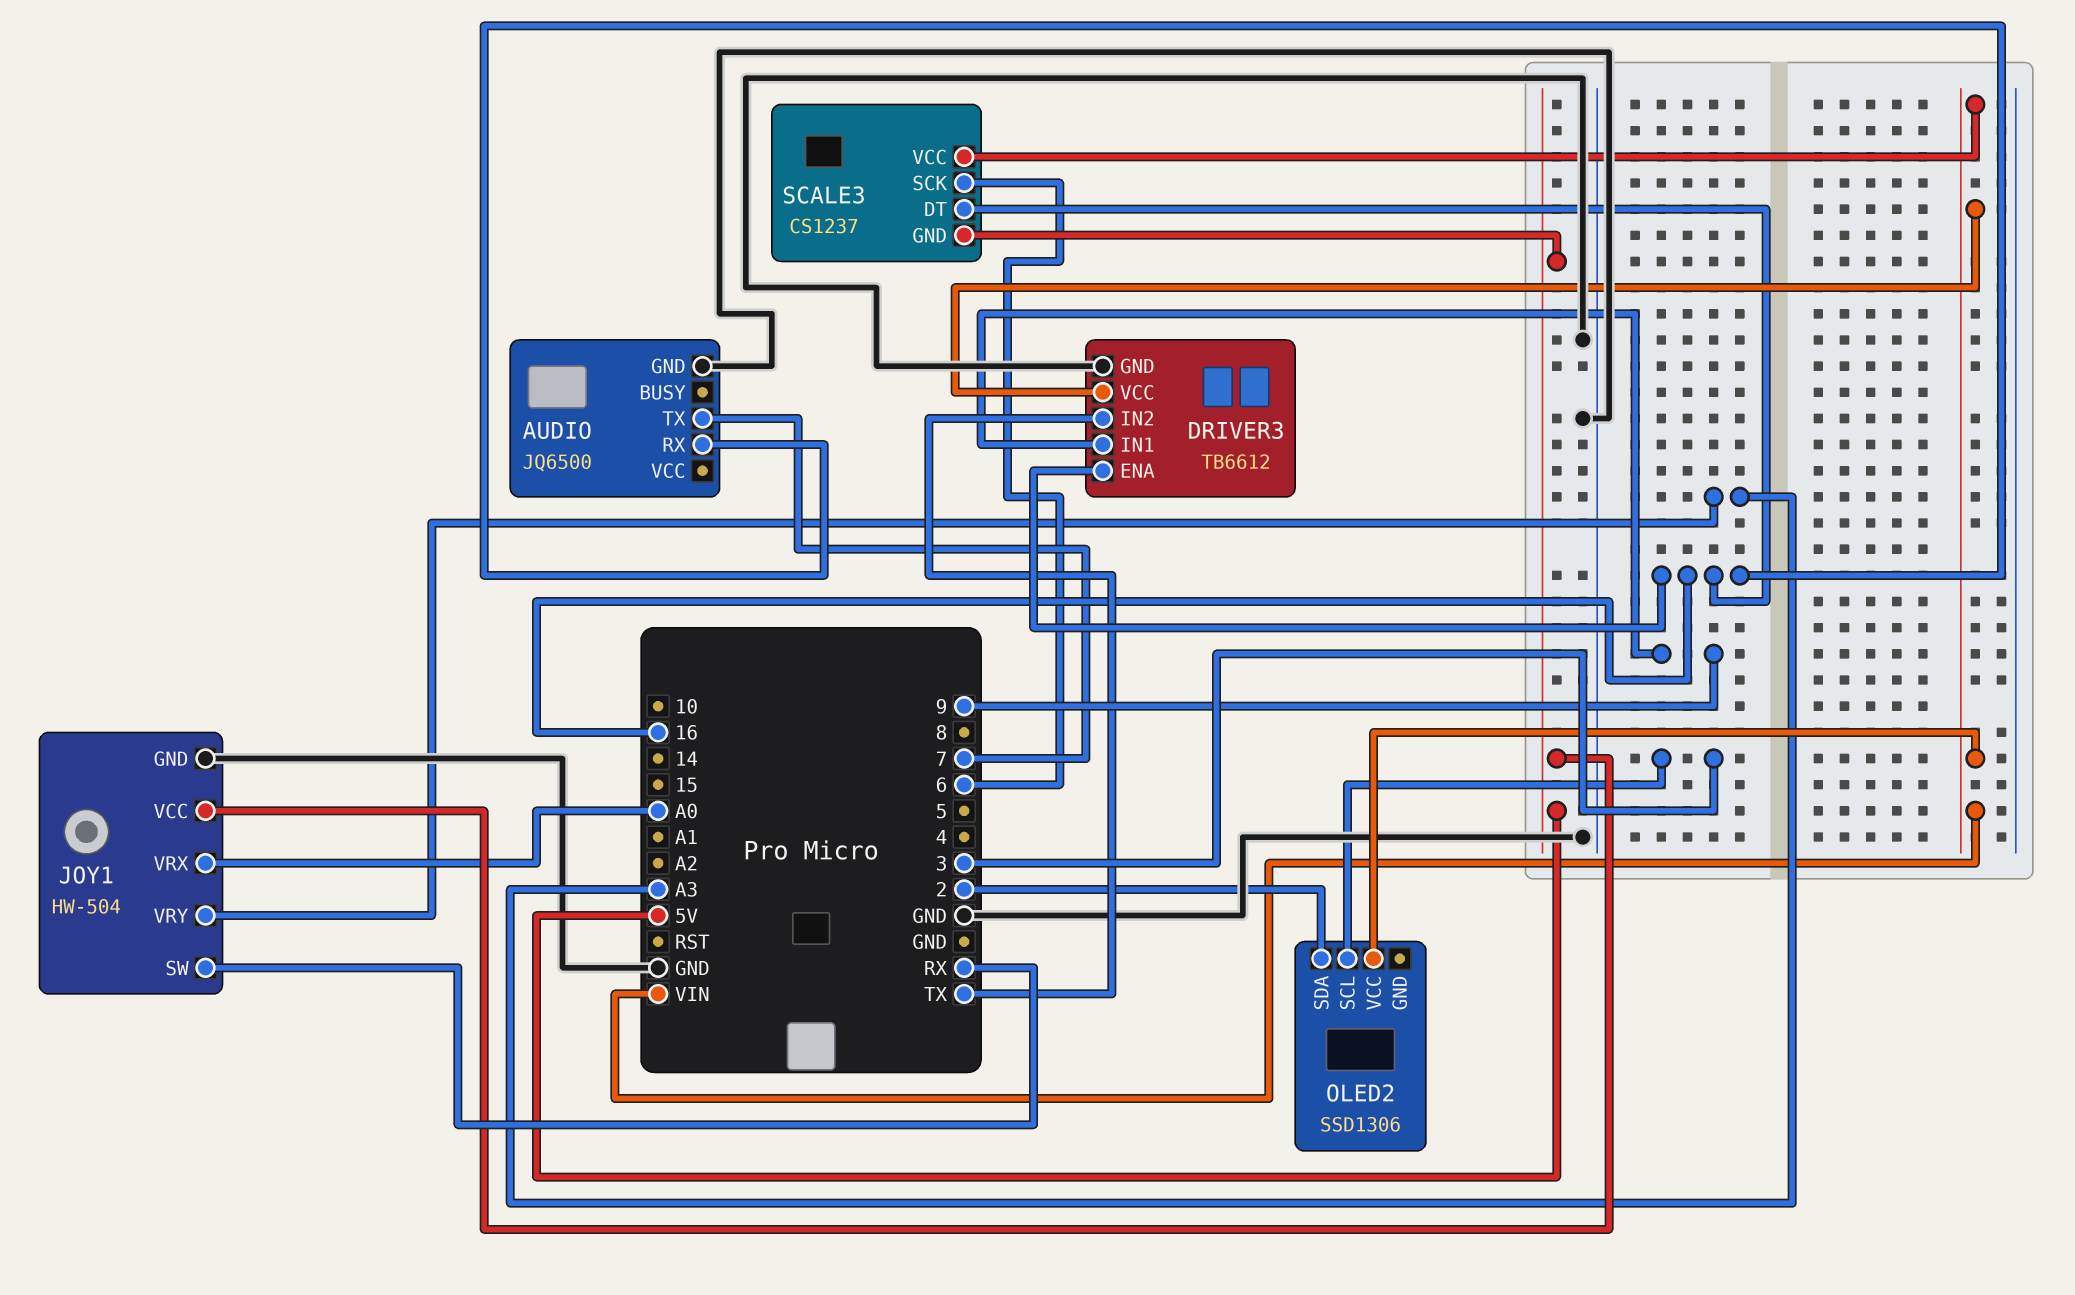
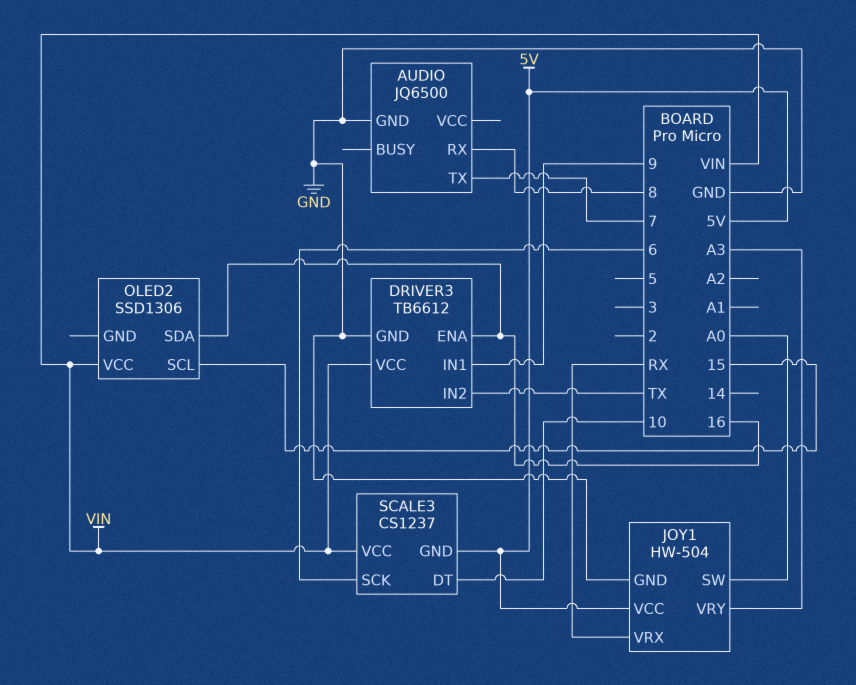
AUDIO pin RX: 16 -> 8
JOY1 pin SW: RX -> A0
JOY1 pin VRX: A0 -> RX
OLED2 pin SCL: 3 -> 15
OLED2 pin SDA: 2 -> 16
SCALE3 pin DT: 16 -> 10

